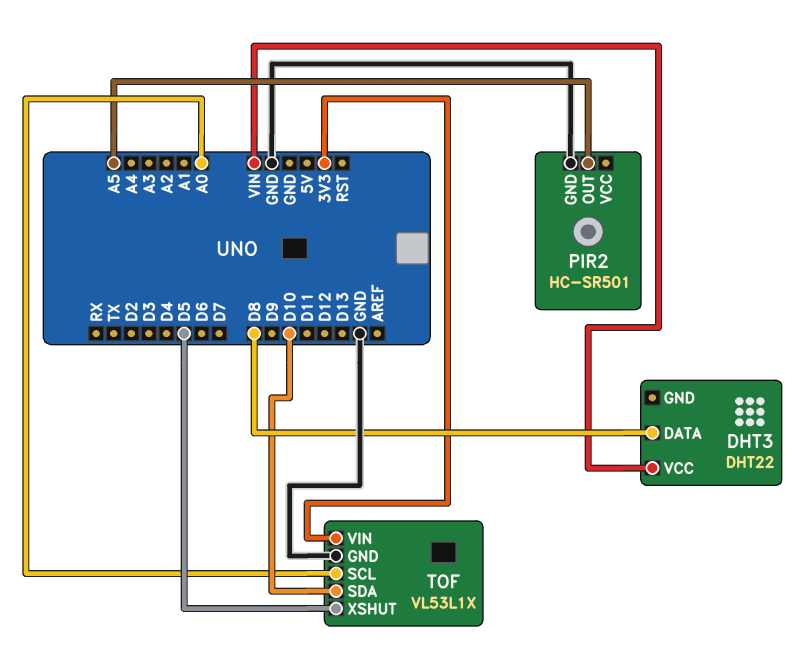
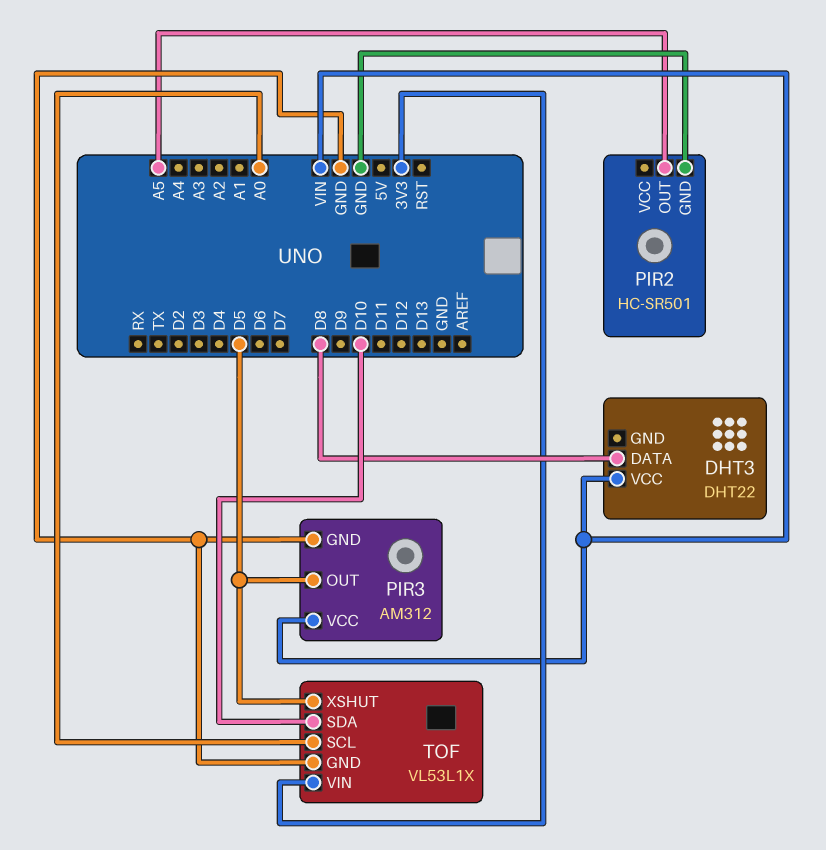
PIR3: none -> AM312
PIR3 pin GND: none -> GND
PIR3 pin OUT: none -> D5
PIR3 pin VCC: none -> VIN

